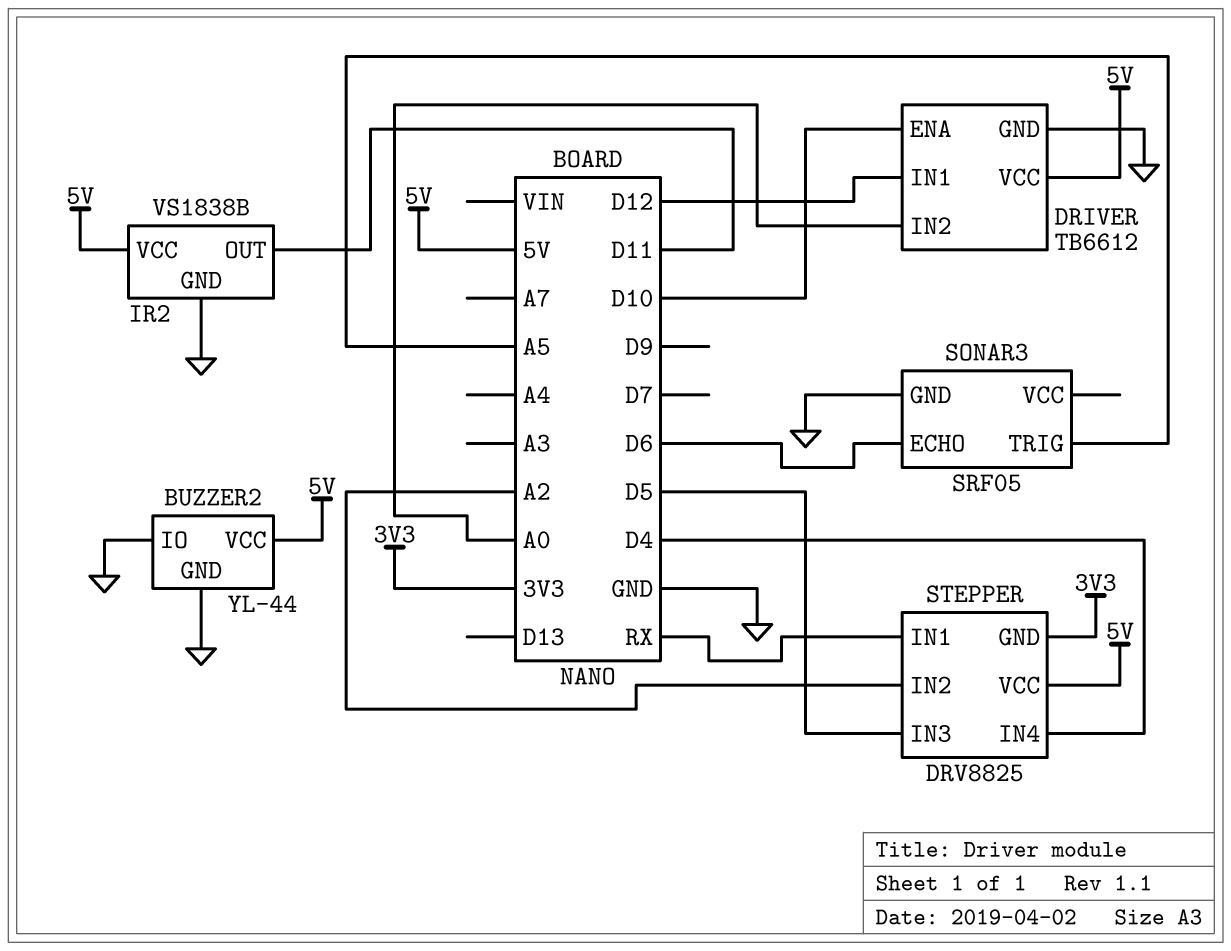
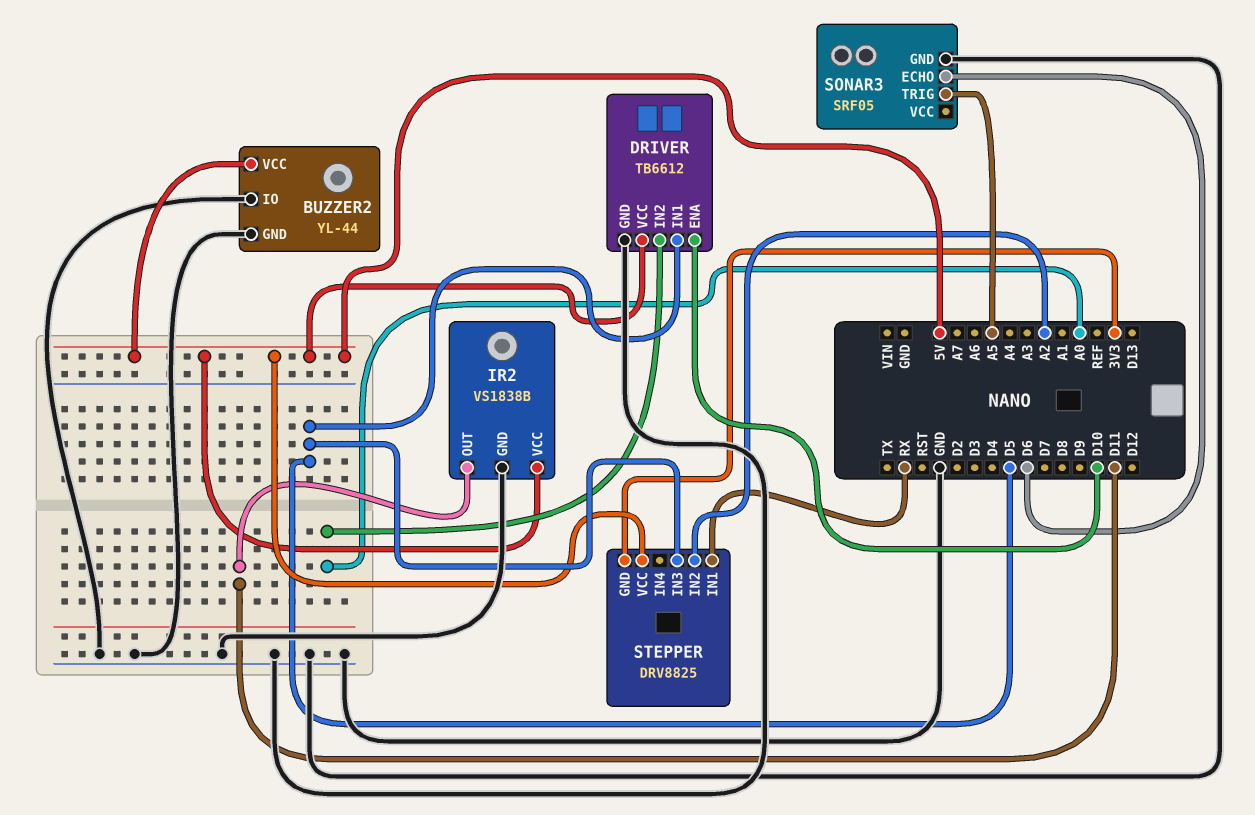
DRIVER pin IN1: D12 -> D5
STEPPER pin IN4: D4 -> none

